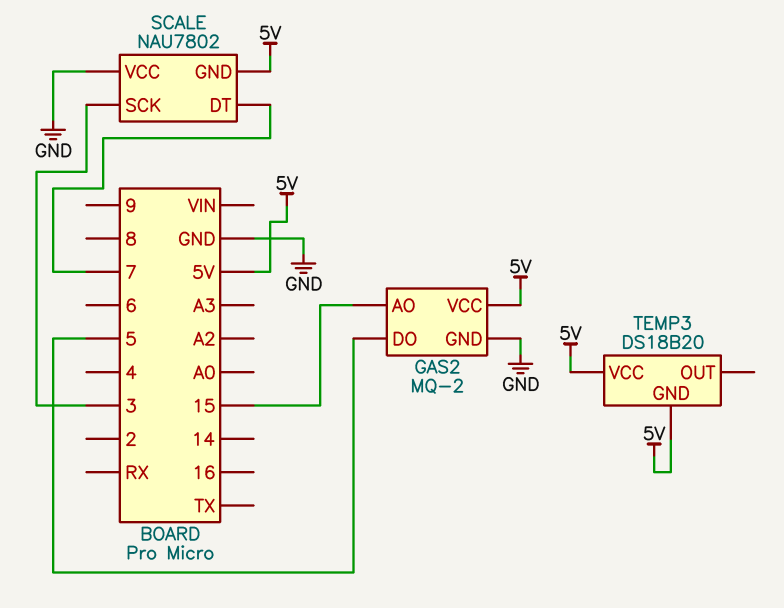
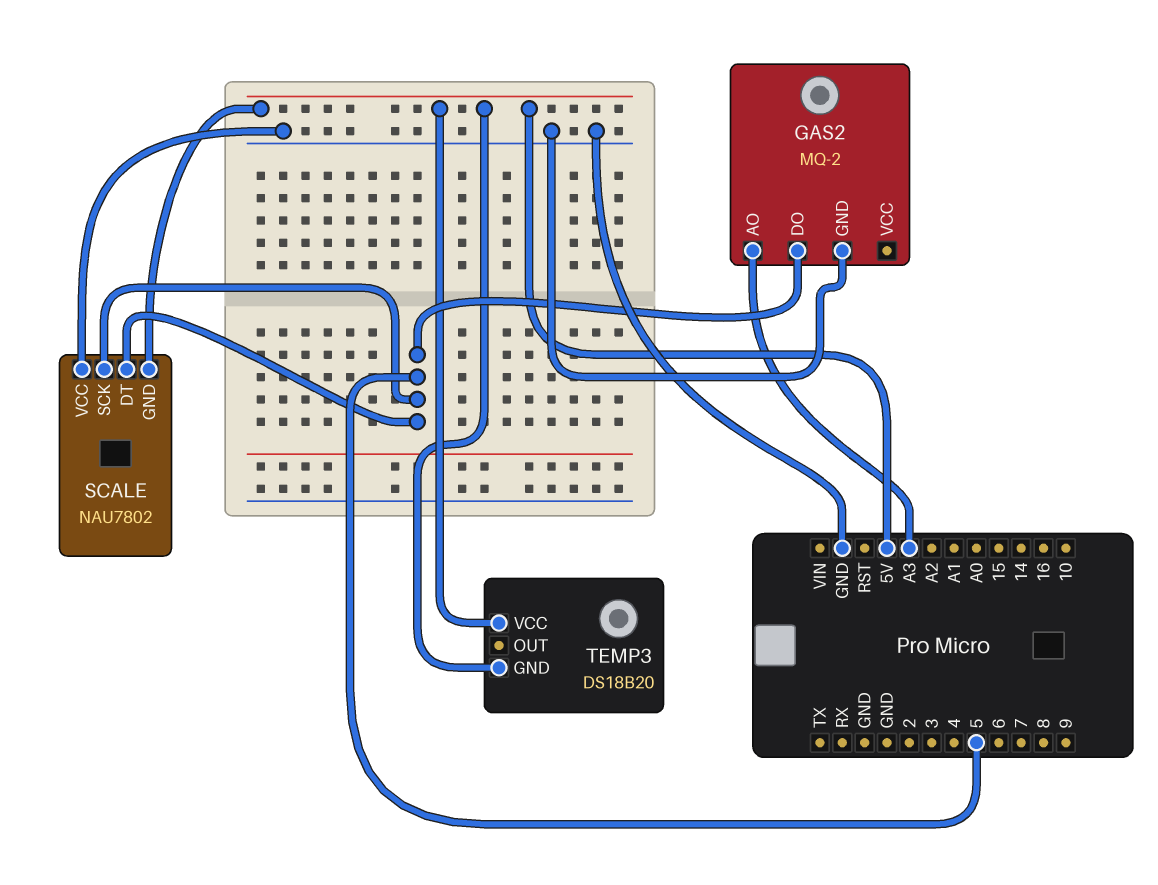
GAS2 pin AO: 15 -> A3
GAS2 pin VCC: 5V -> none
SCALE pin DT: 7 -> 5
SCALE pin SCK: 3 -> 5

